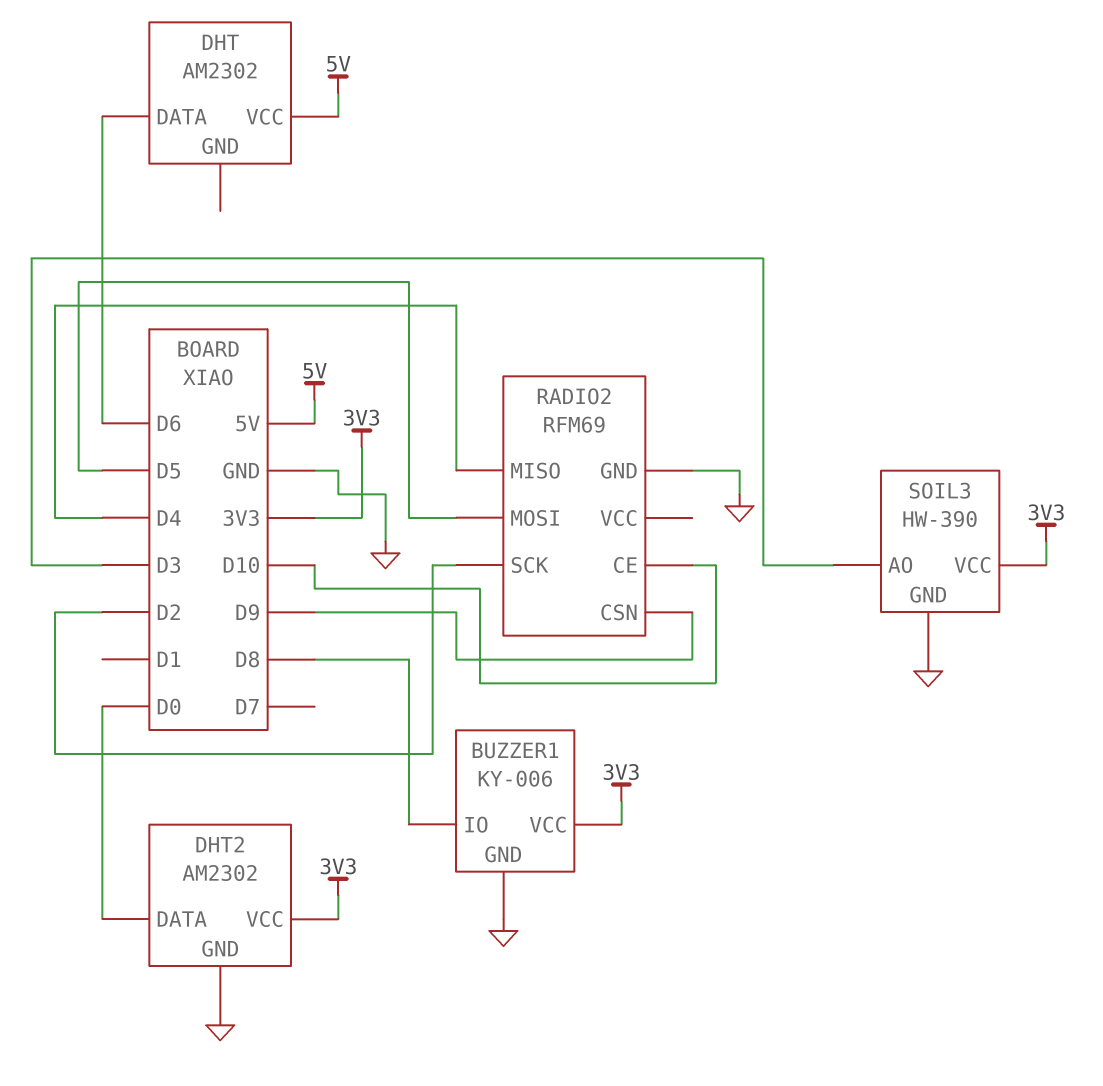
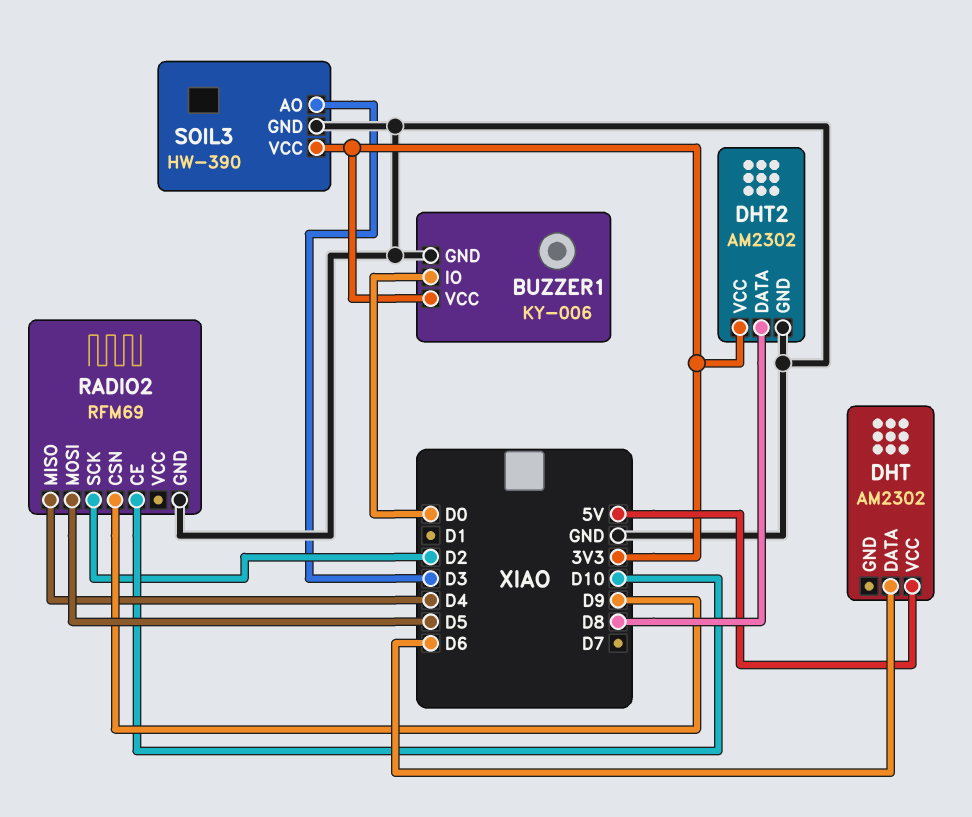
BUZZER1 pin IO: D8 -> D0
DHT2 pin DATA: D0 -> D8

